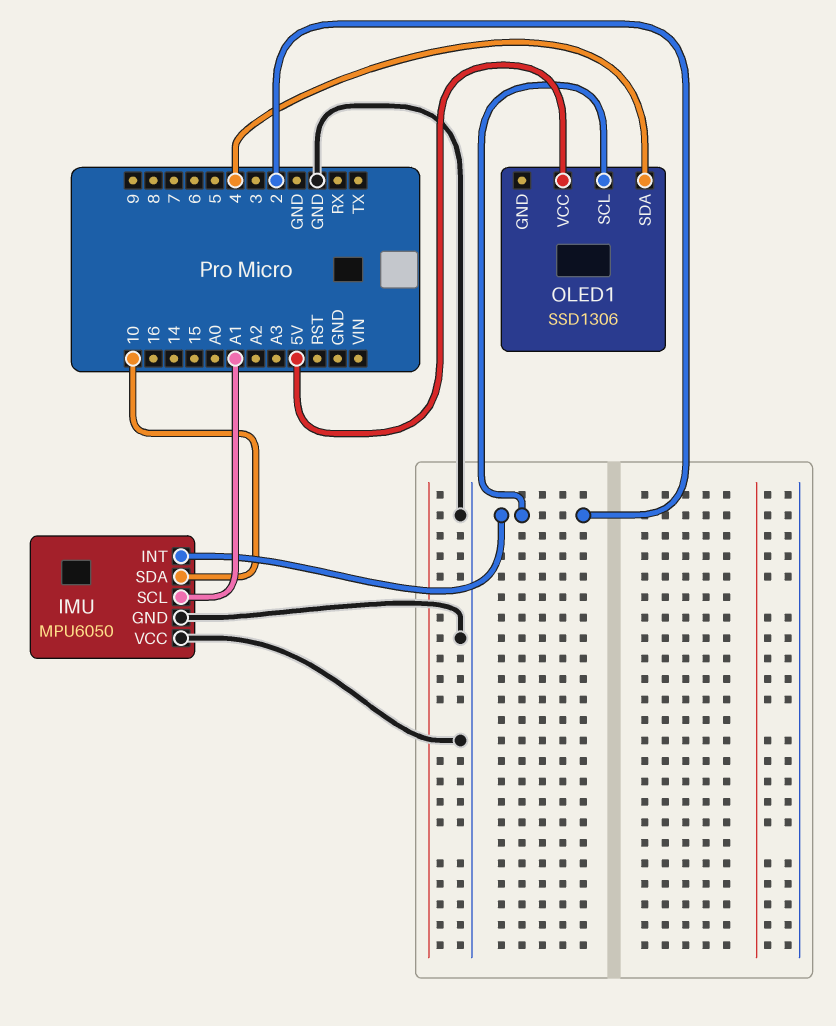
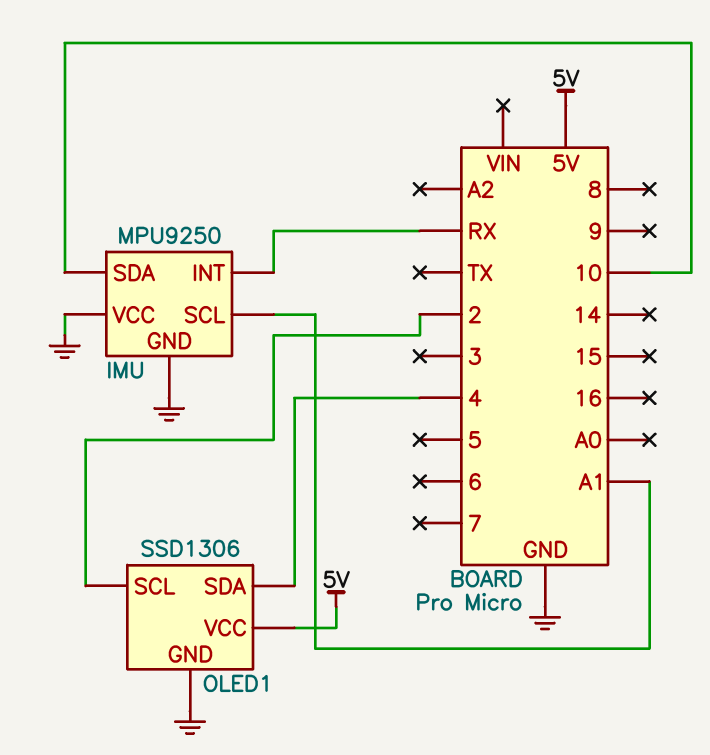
IMU: MPU6050 -> MPU9250
IMU pin INT: 2 -> RX
OLED1 pin GND: none -> GND

